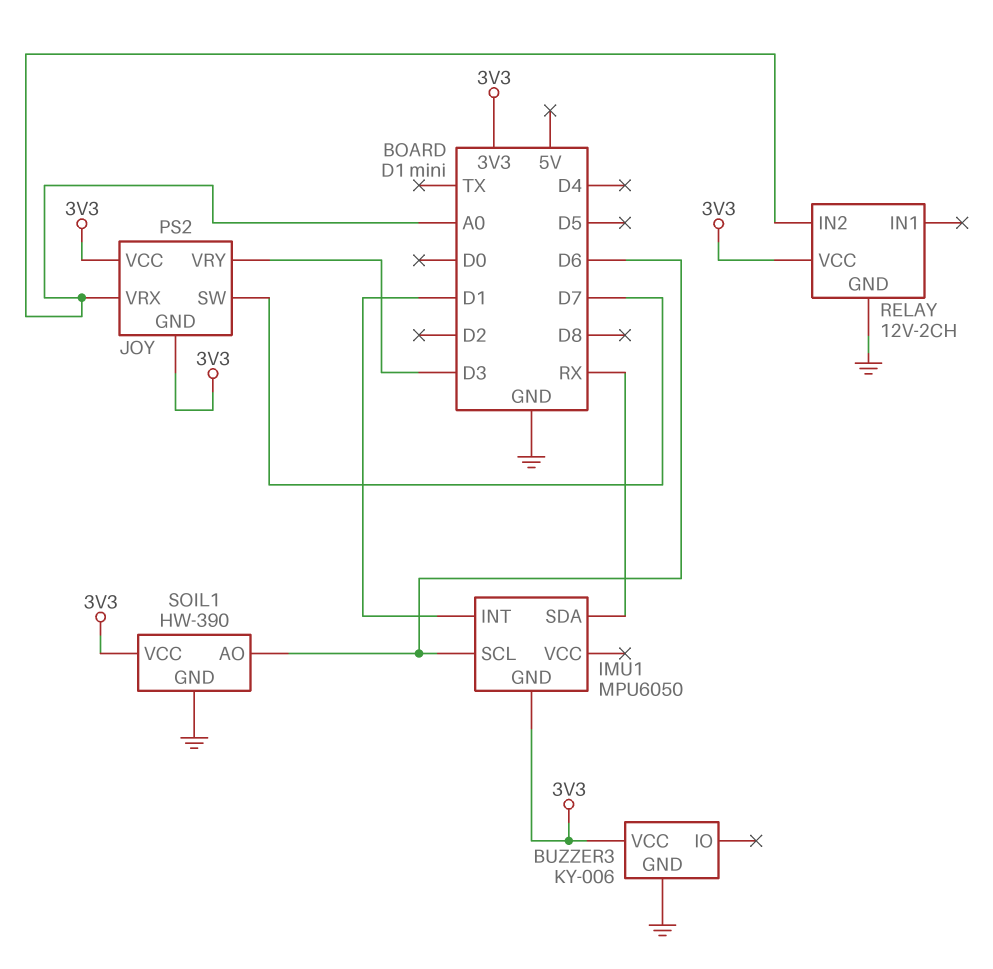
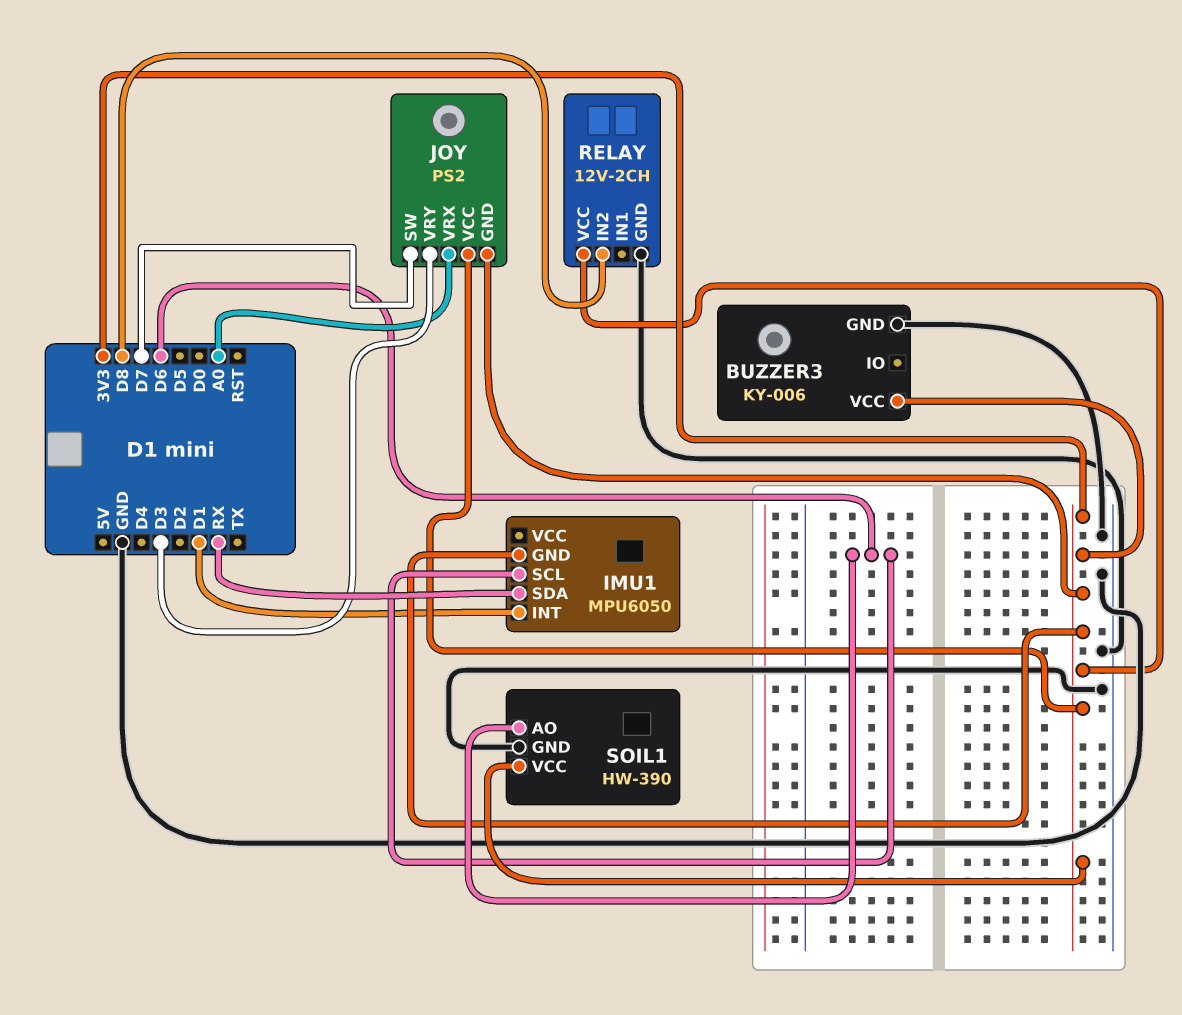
RELAY pin IN2: A0 -> D8

